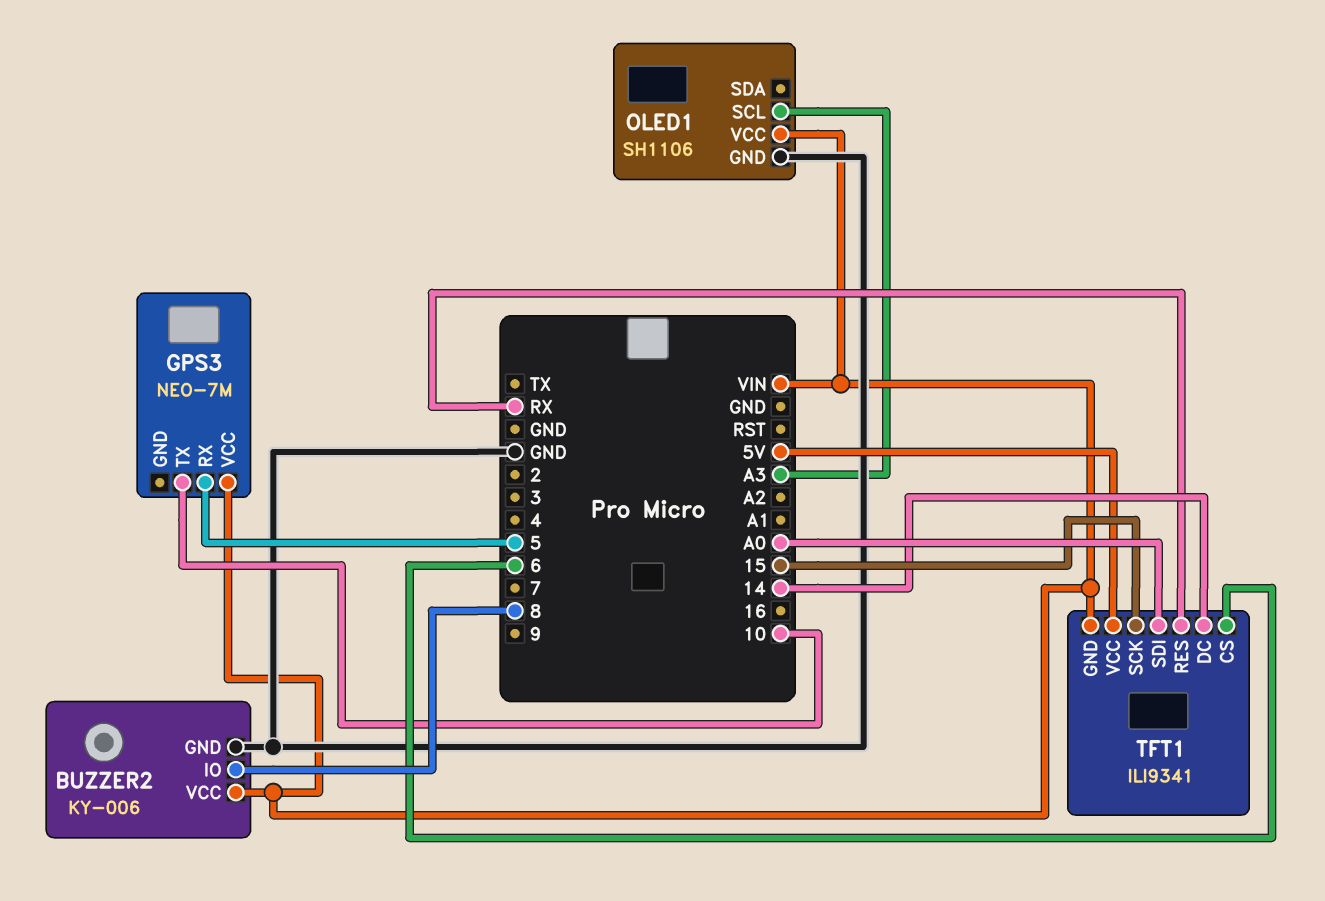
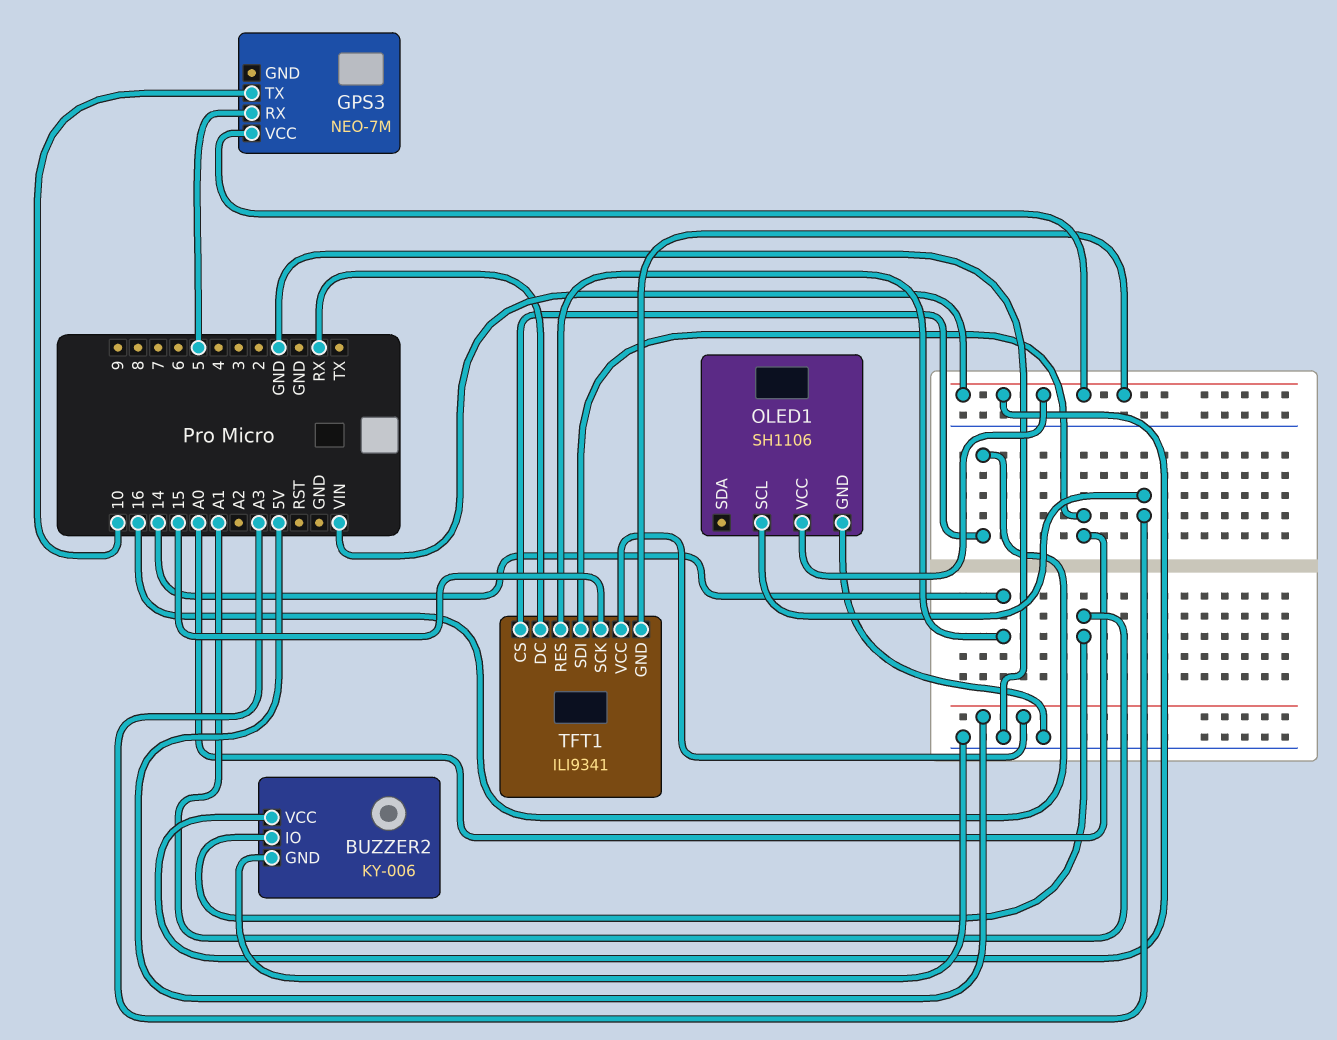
BUZZER2 pin IO: 8 -> A1
TFT1 pin CS: 6 -> 16
TFT1 pin DC: 14 -> RX
TFT1 pin RES: RX -> 14

